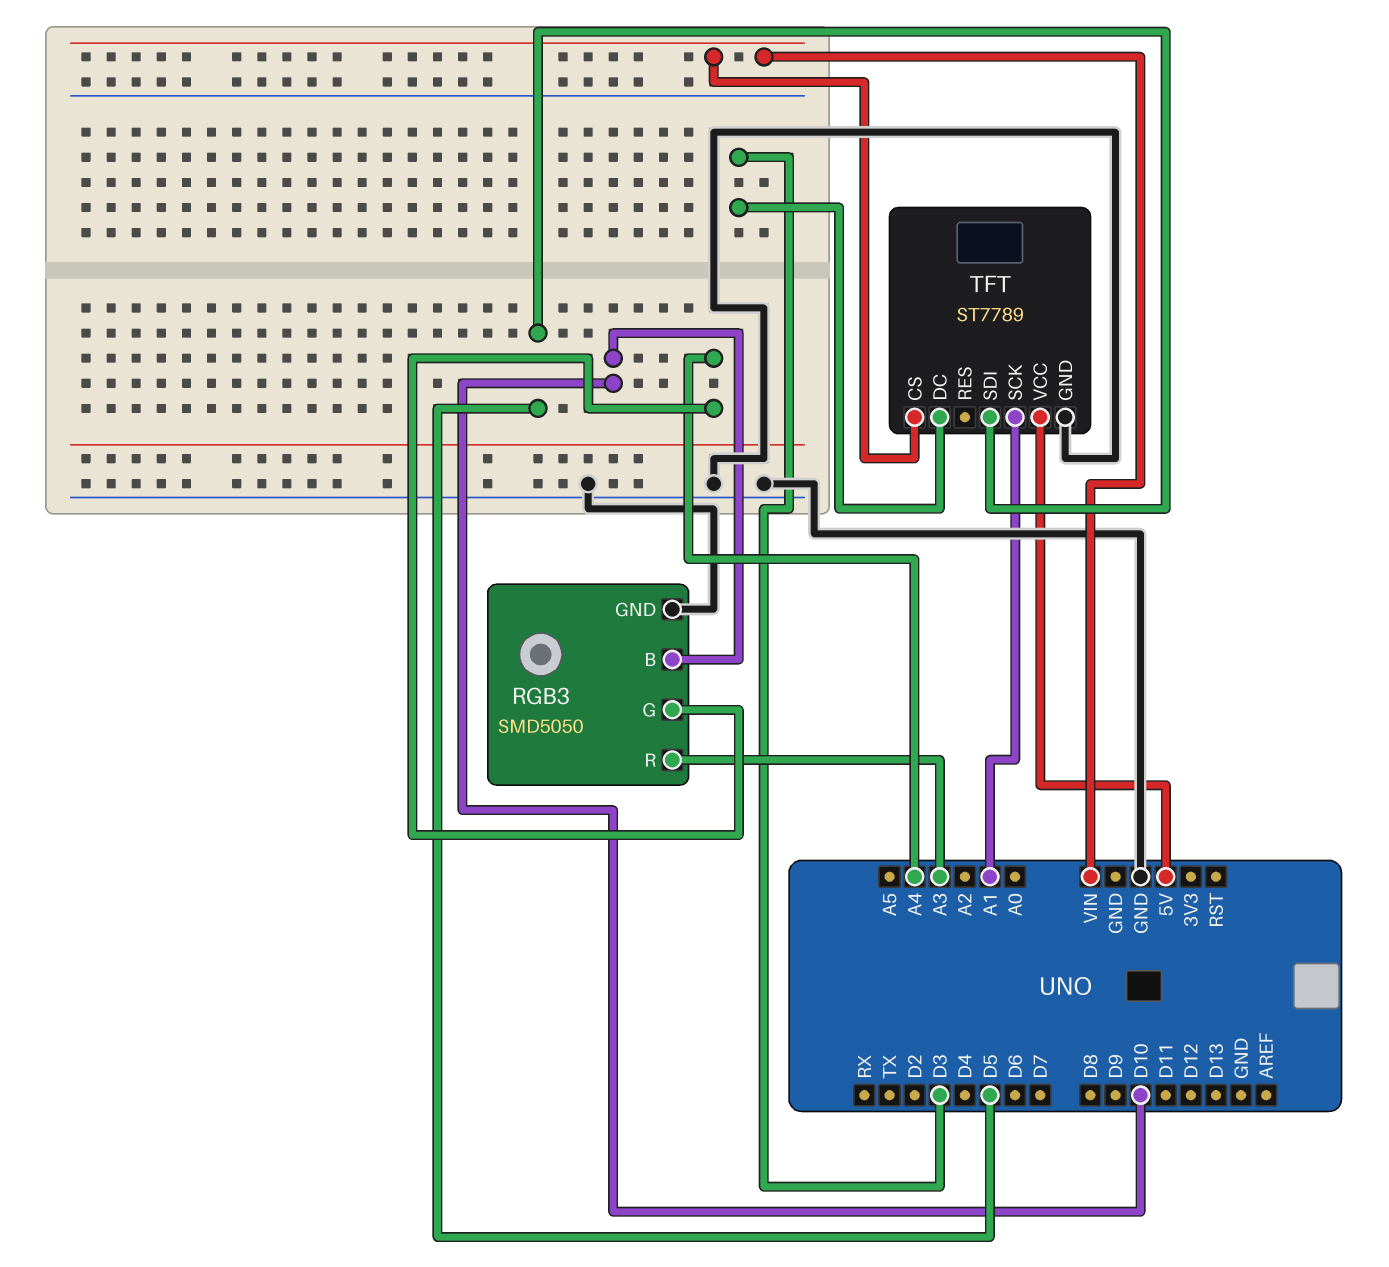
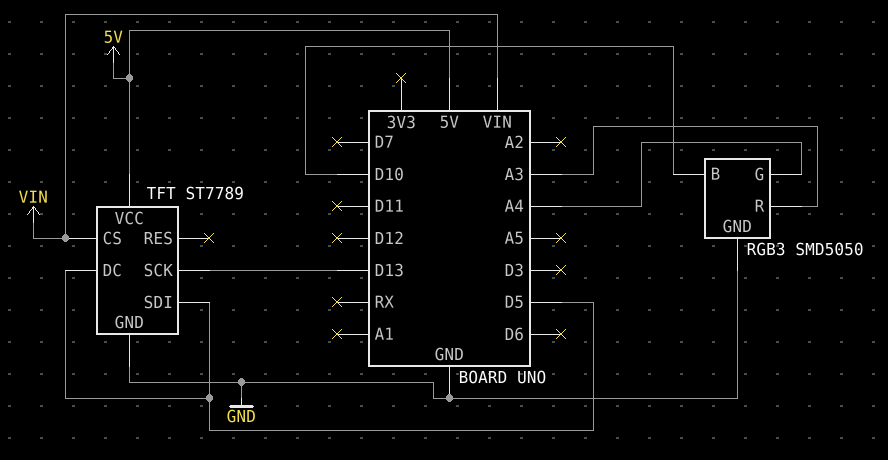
TFT pin DC: D3 -> D5
TFT pin SCK: A1 -> D13

